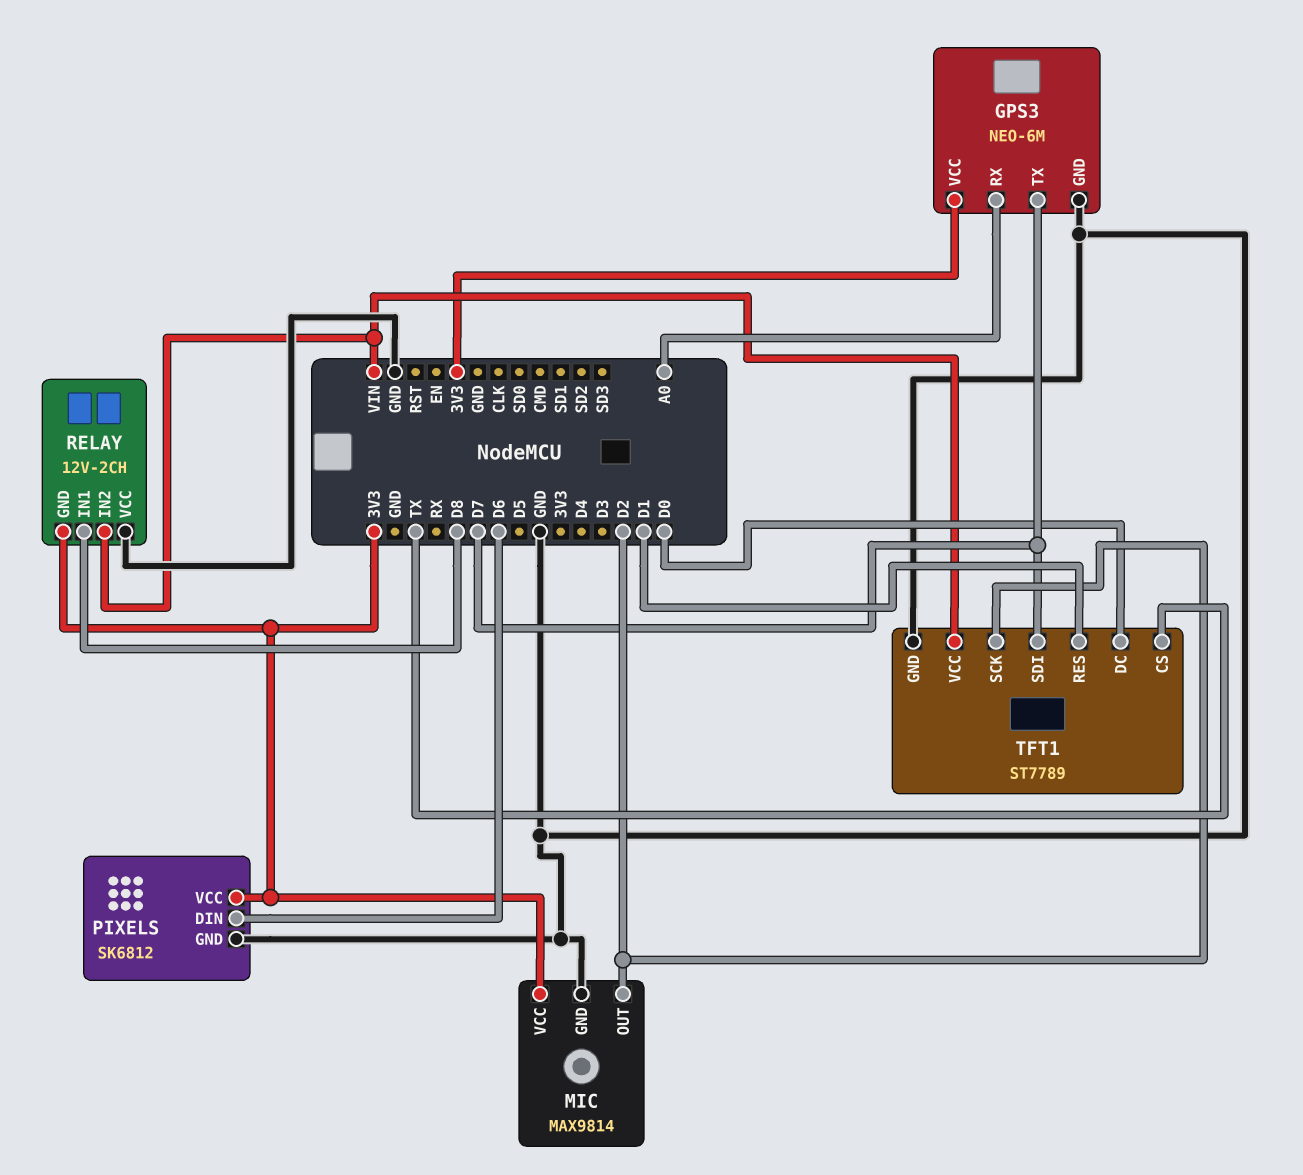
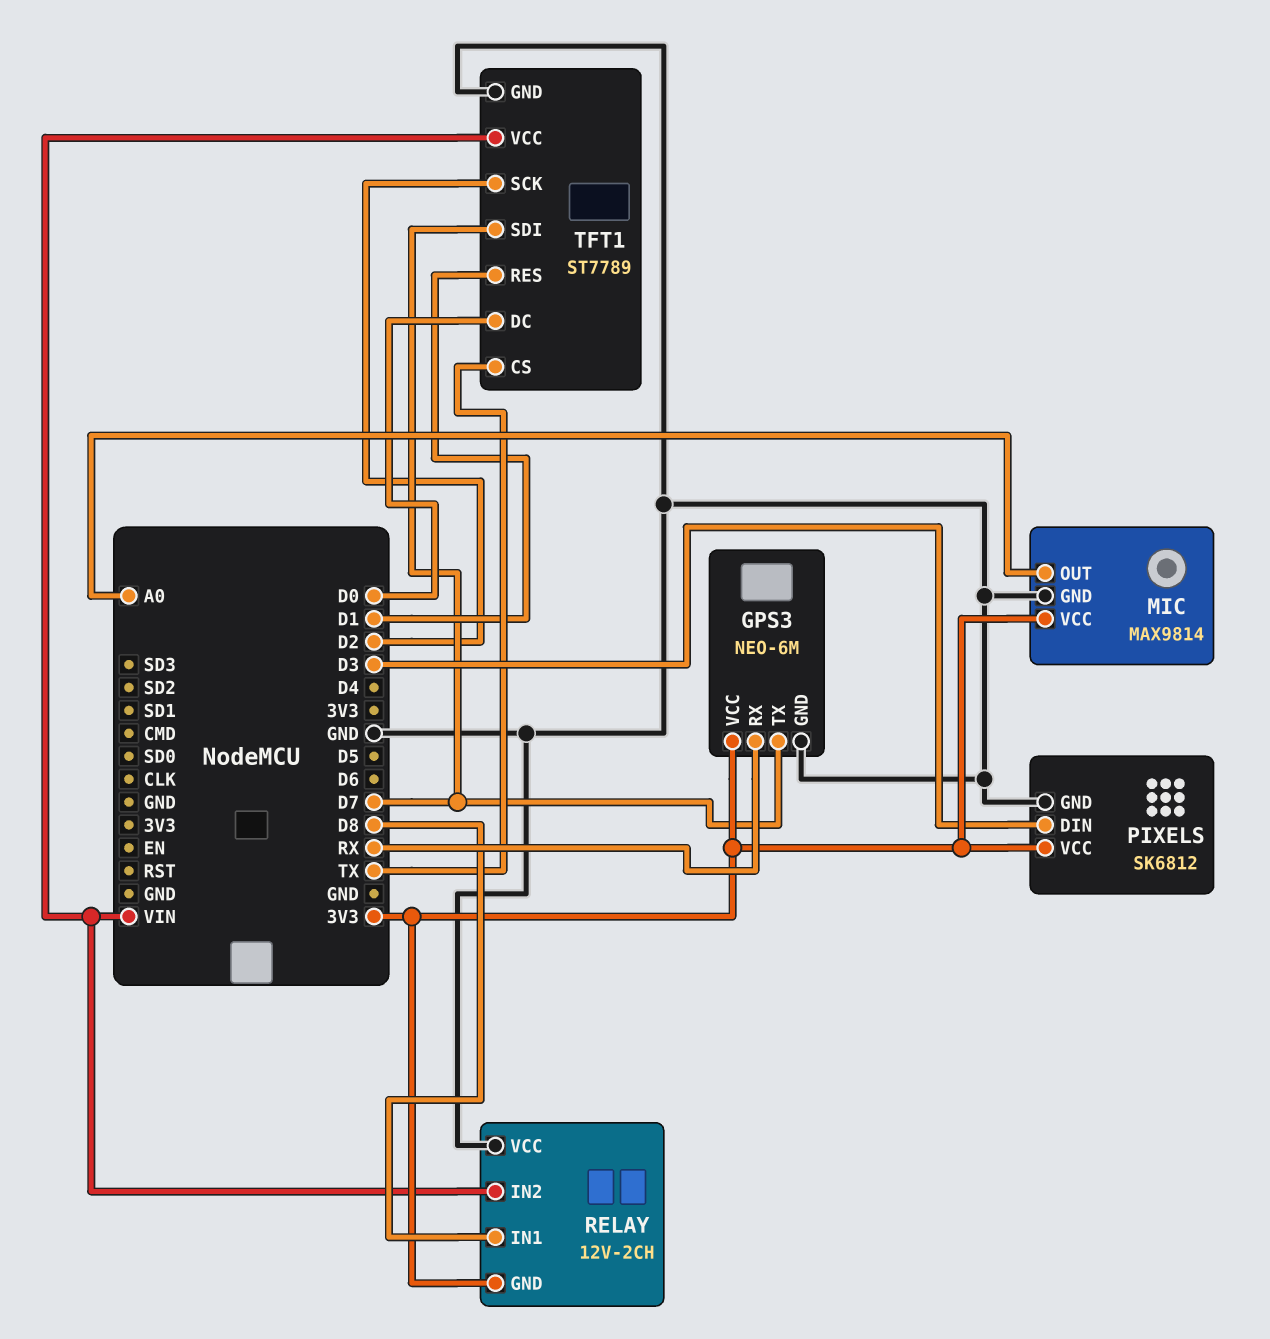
GPS3 pin RX: A0 -> RX
MIC pin OUT: D2 -> A0
PIXELS pin DIN: D6 -> D3

